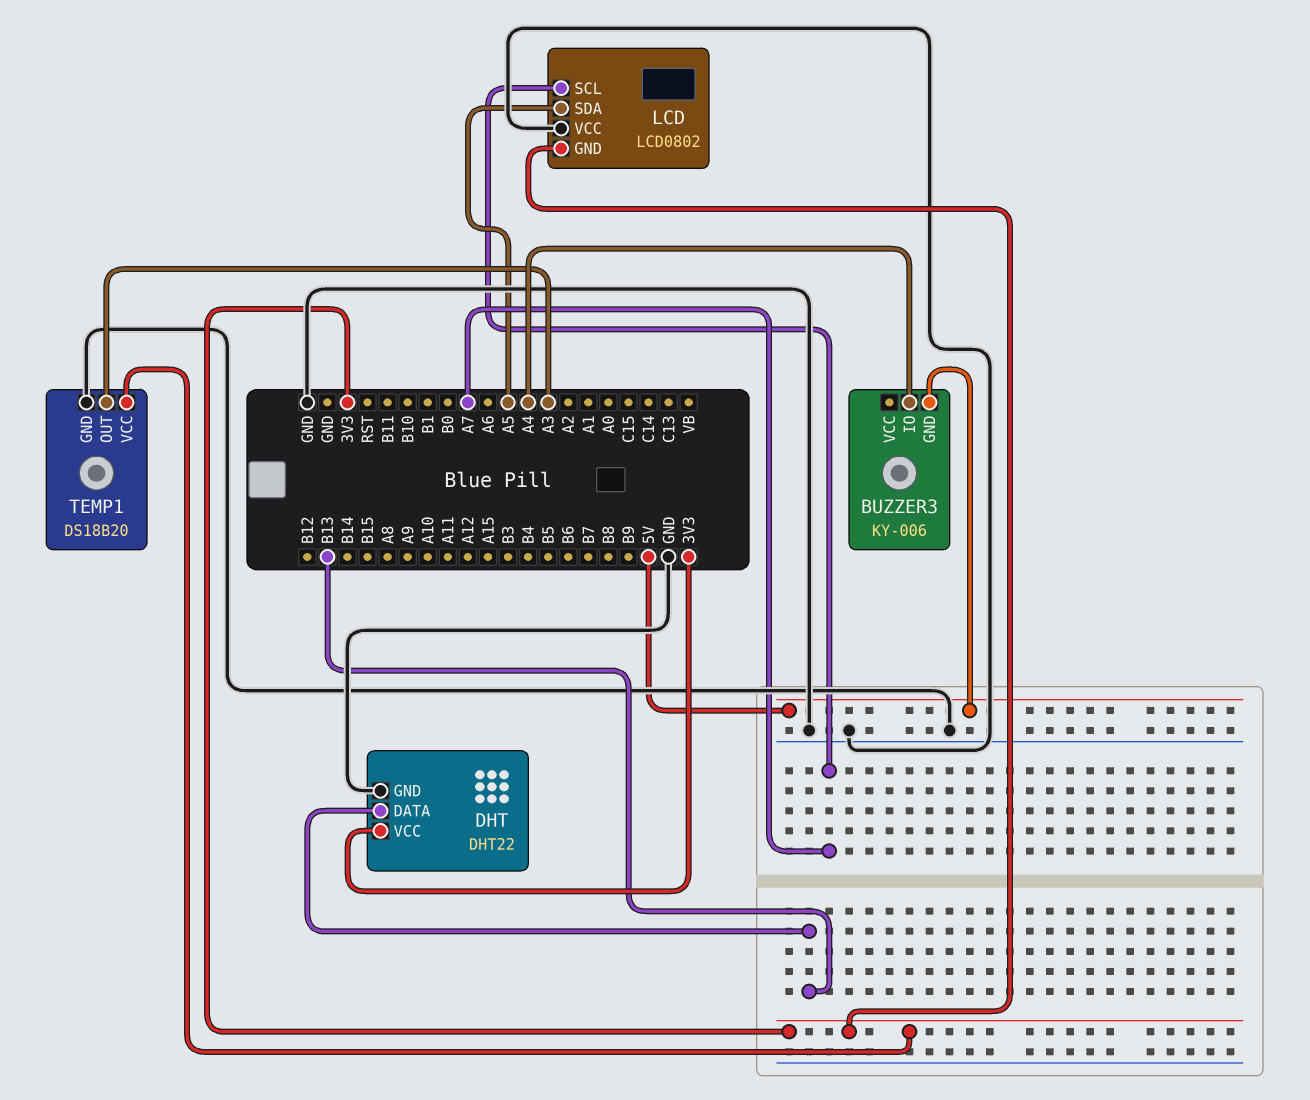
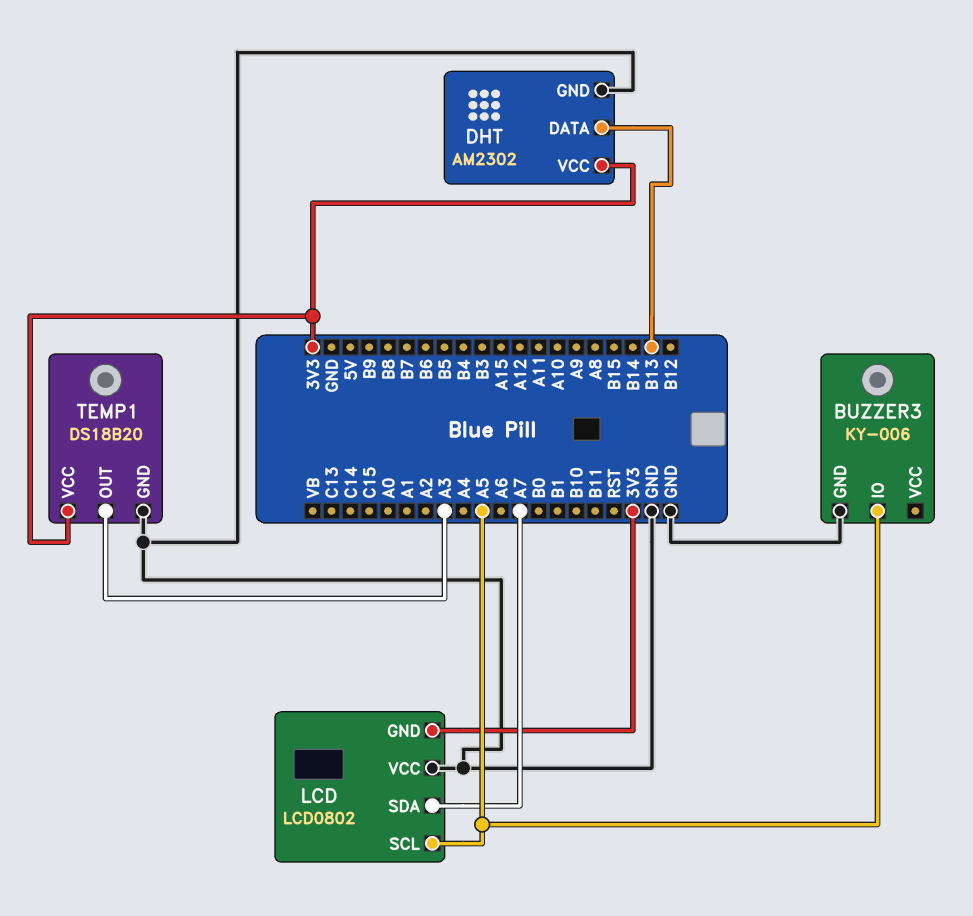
BUZZER3 pin GND: 5V -> GND
BUZZER3 pin IO: A4 -> A5
DHT: DHT22 -> AM2302
LCD pin SCL: A7 -> A5
LCD pin SDA: A5 -> A7

